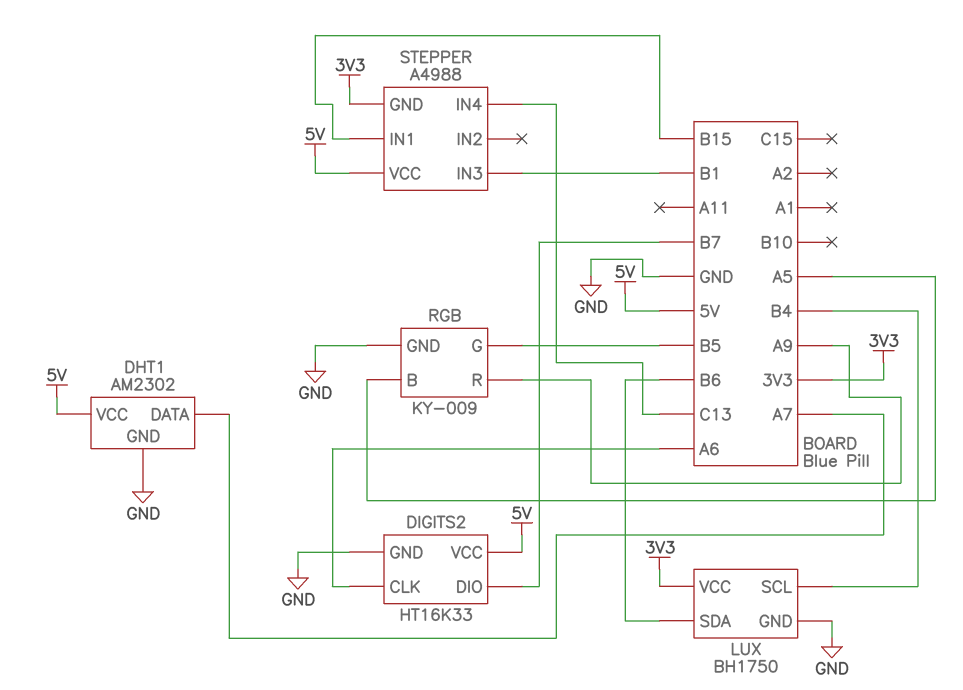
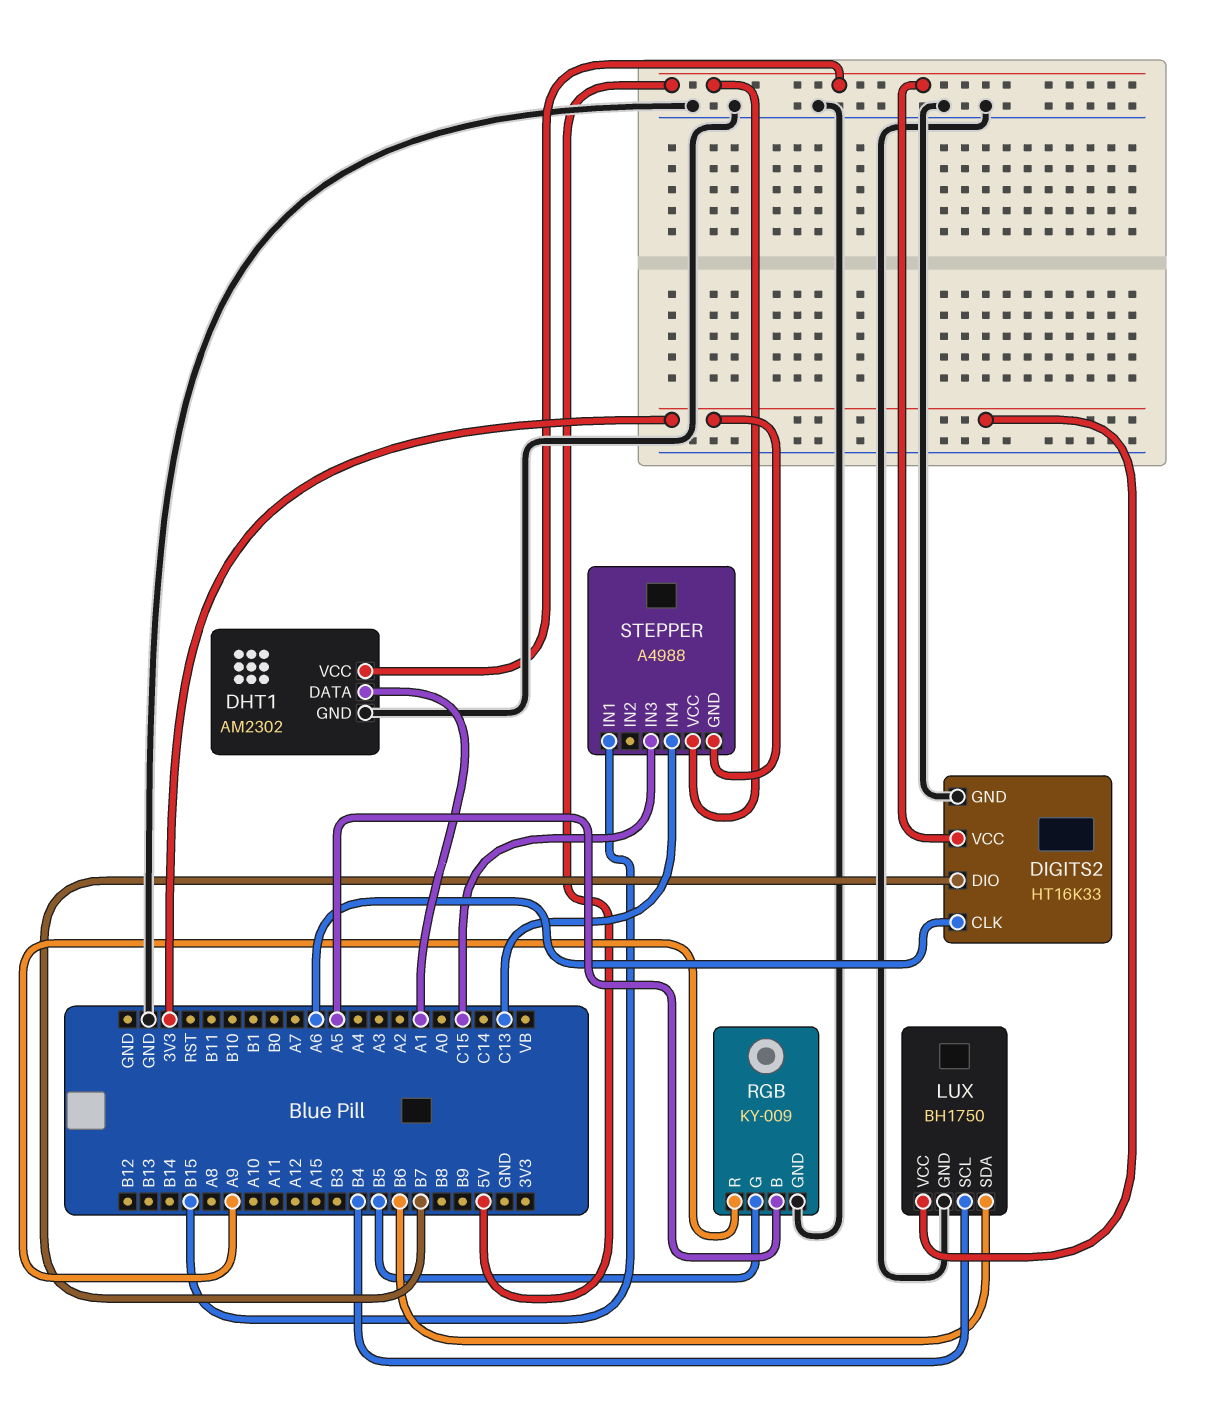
DHT1 pin DATA: A7 -> A1
STEPPER pin IN3: B1 -> C15

